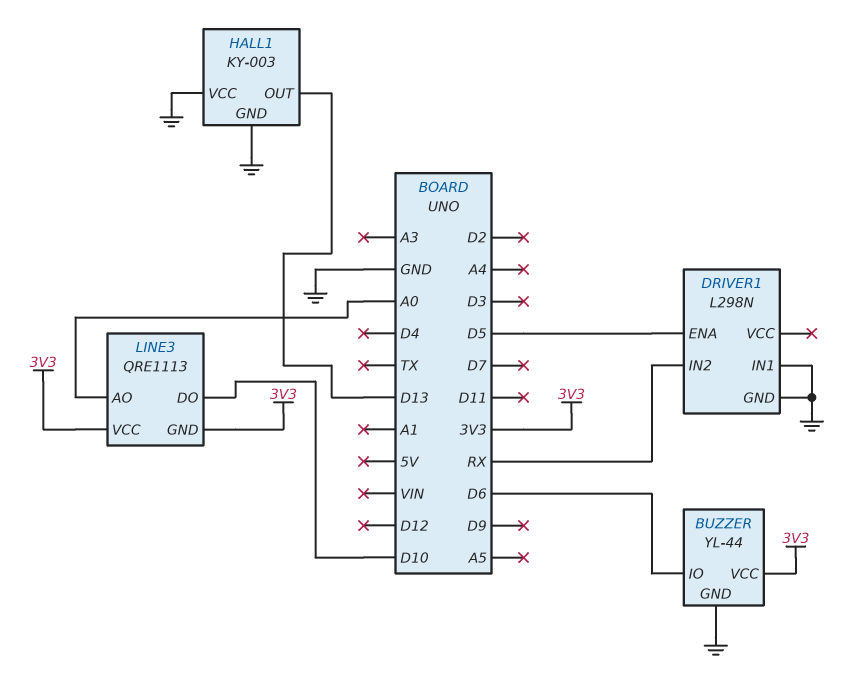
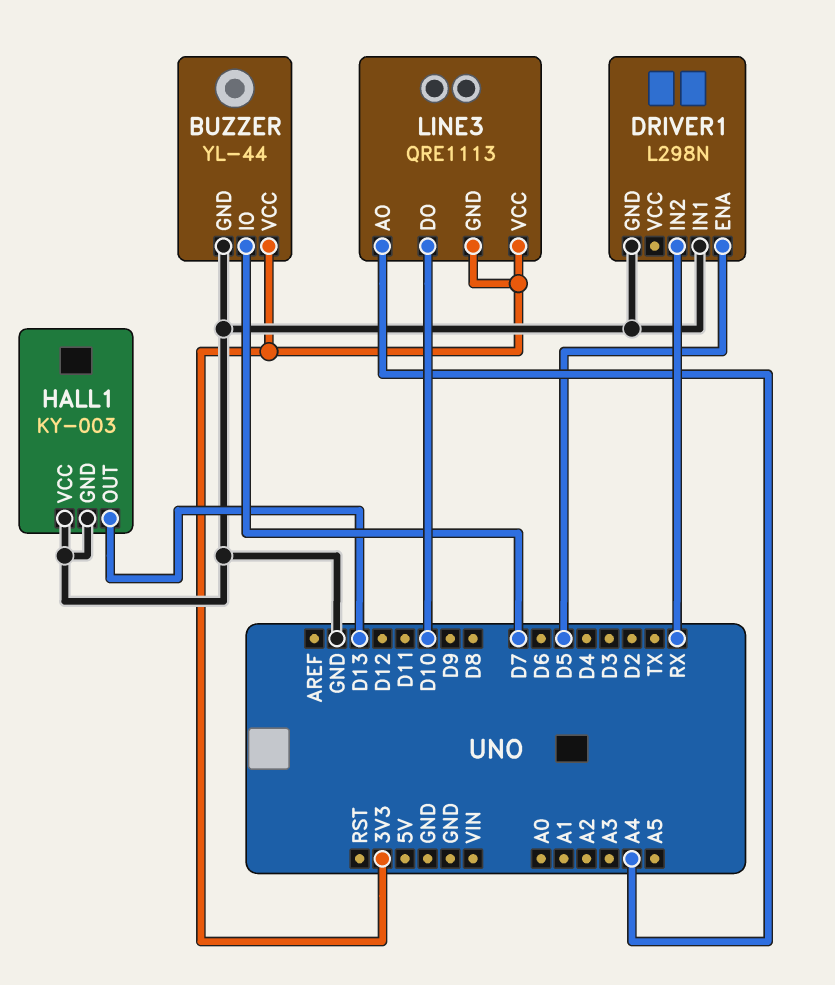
BUZZER pin IO: D6 -> D7
LINE3 pin AO: A0 -> A4

